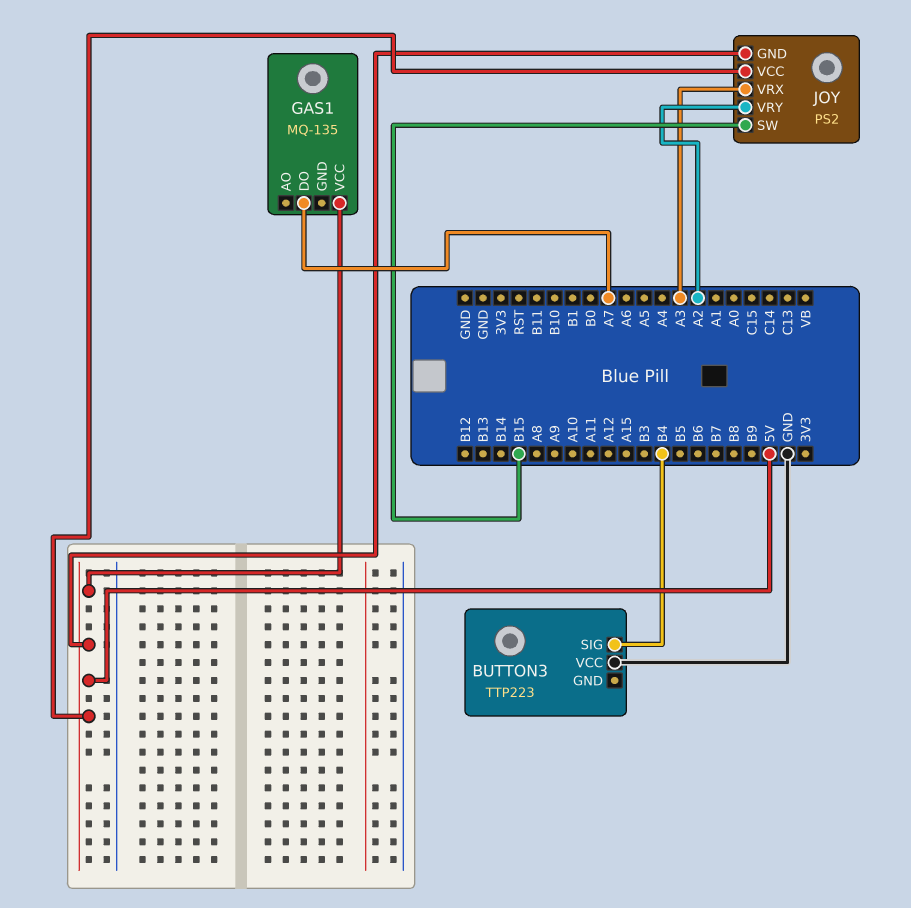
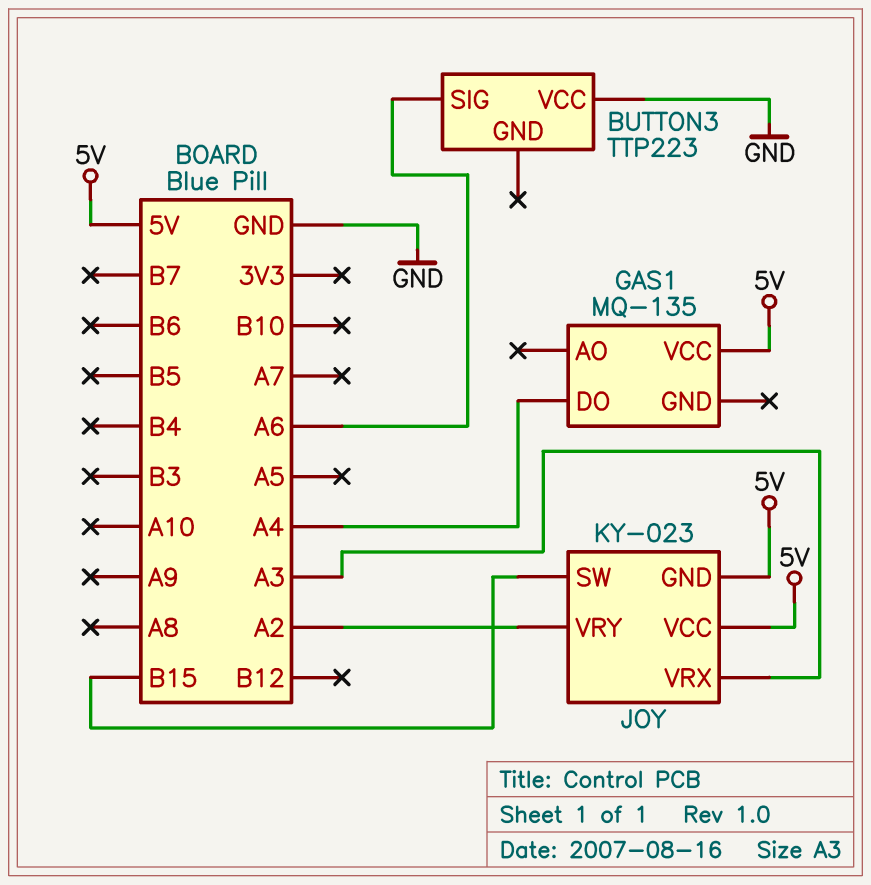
BUTTON3 pin SIG: B4 -> A6
GAS1 pin DO: A7 -> A4
JOY: PS2 -> KY-023

